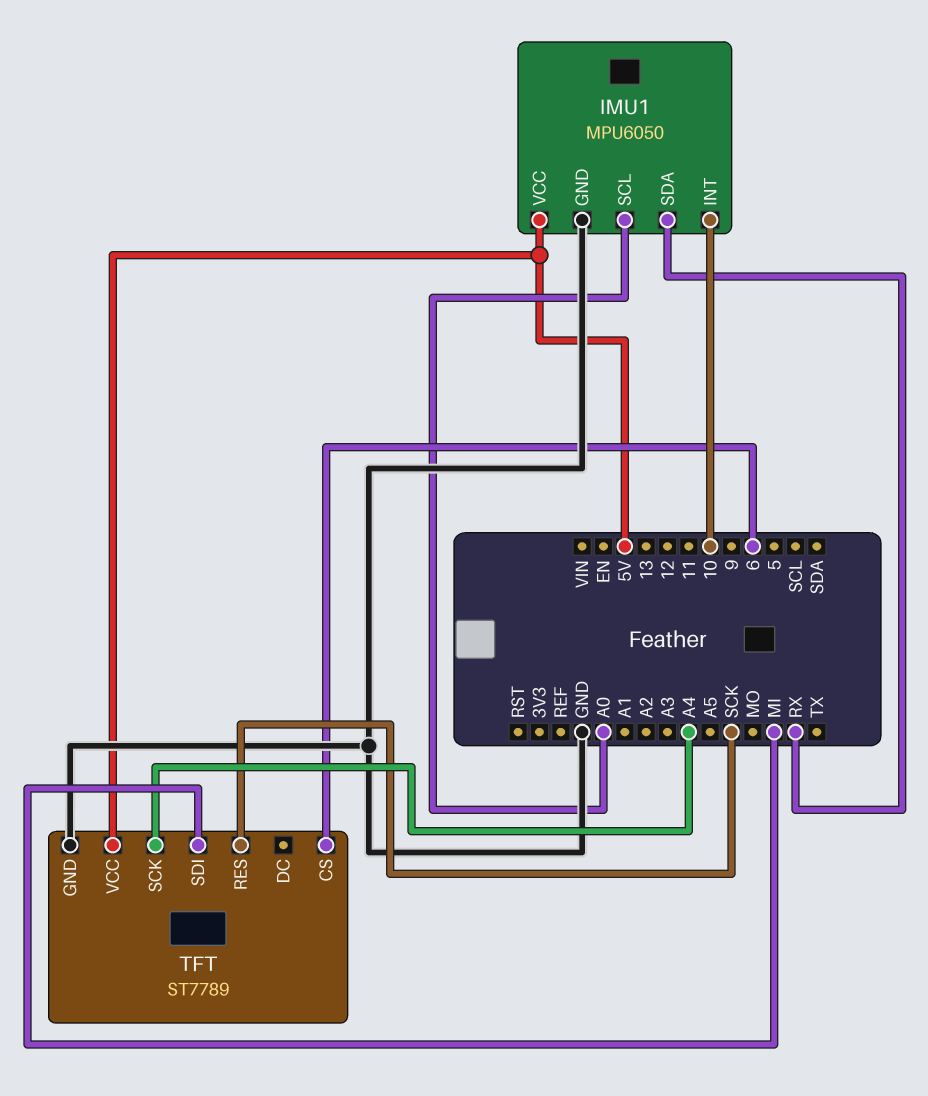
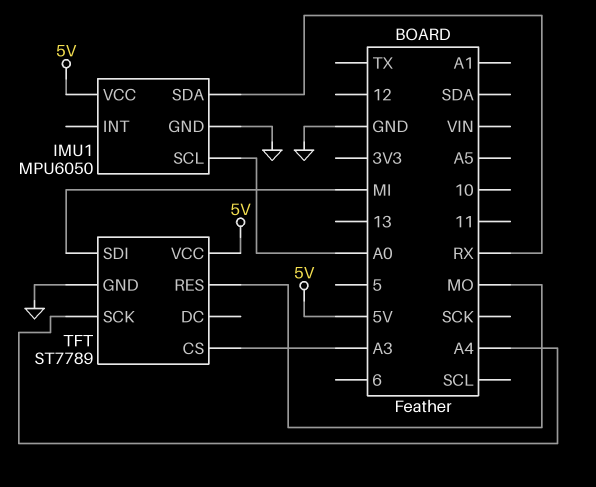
IMU1 pin INT: 10 -> none
TFT pin CS: 6 -> A3
TFT pin RES: SCK -> MO

